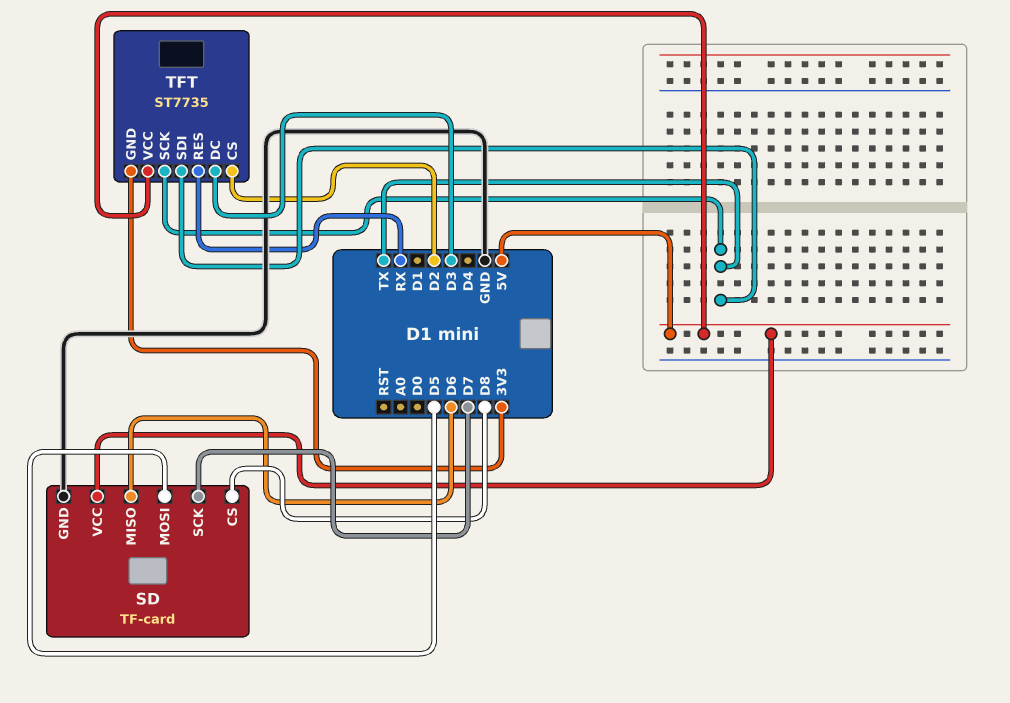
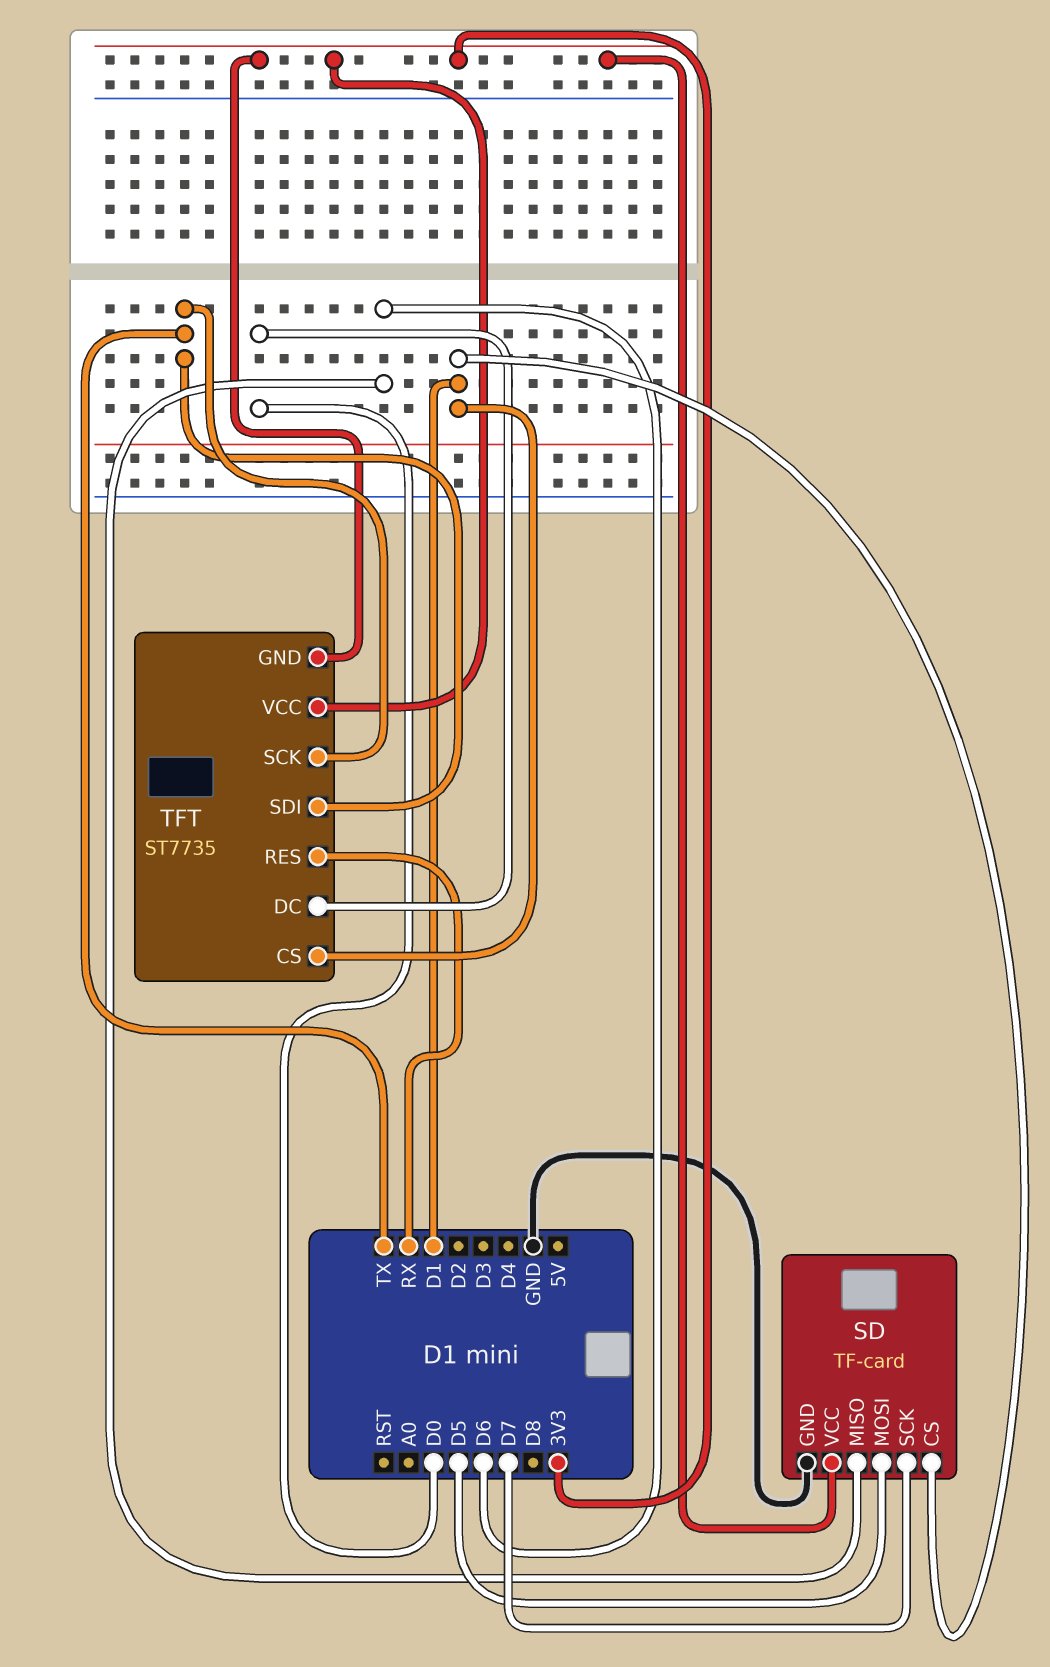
SD pin CS: D8 -> D1
SD pin VCC: 5V -> 3V3
TFT pin CS: D2 -> D1
TFT pin DC: D3 -> D0
TFT pin VCC: 5V -> 3V3

